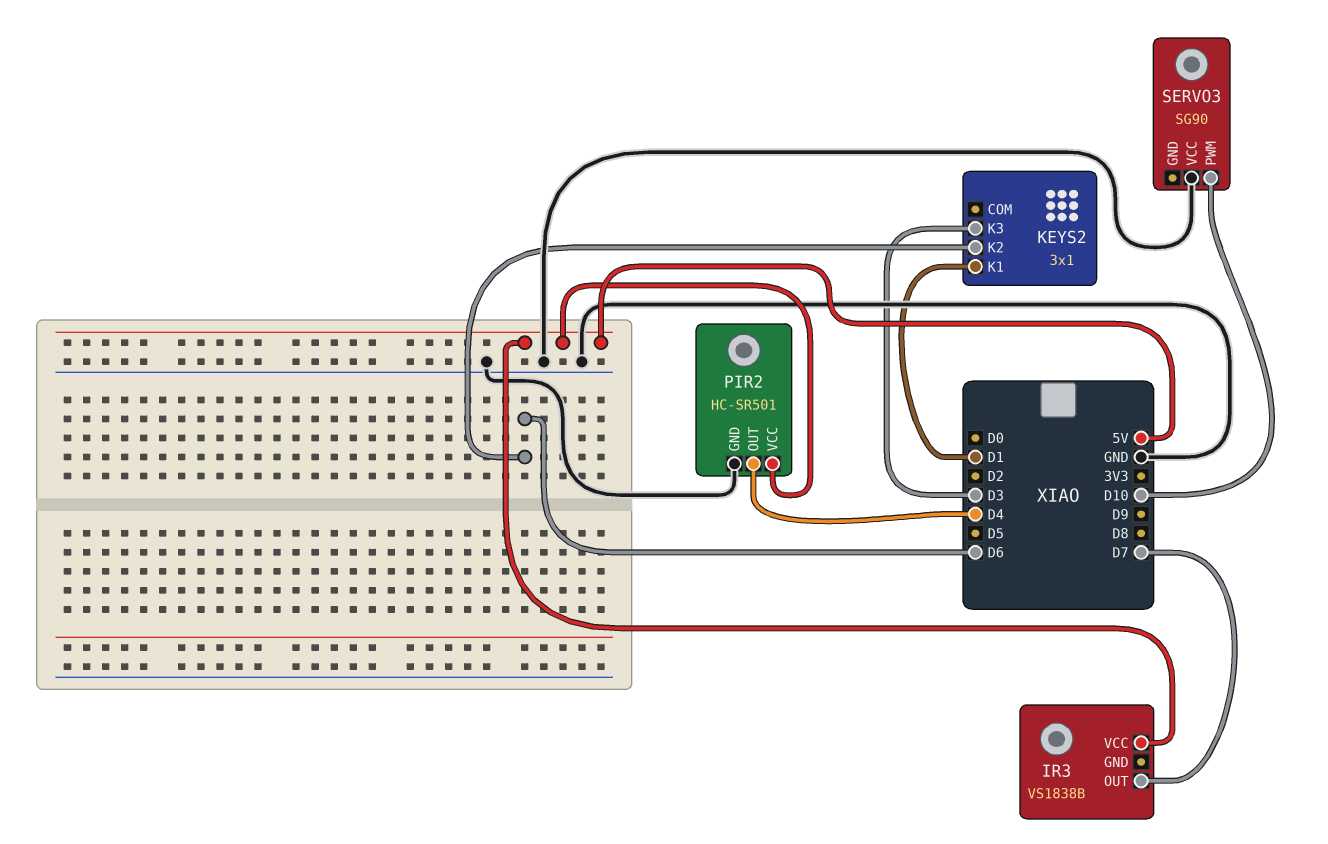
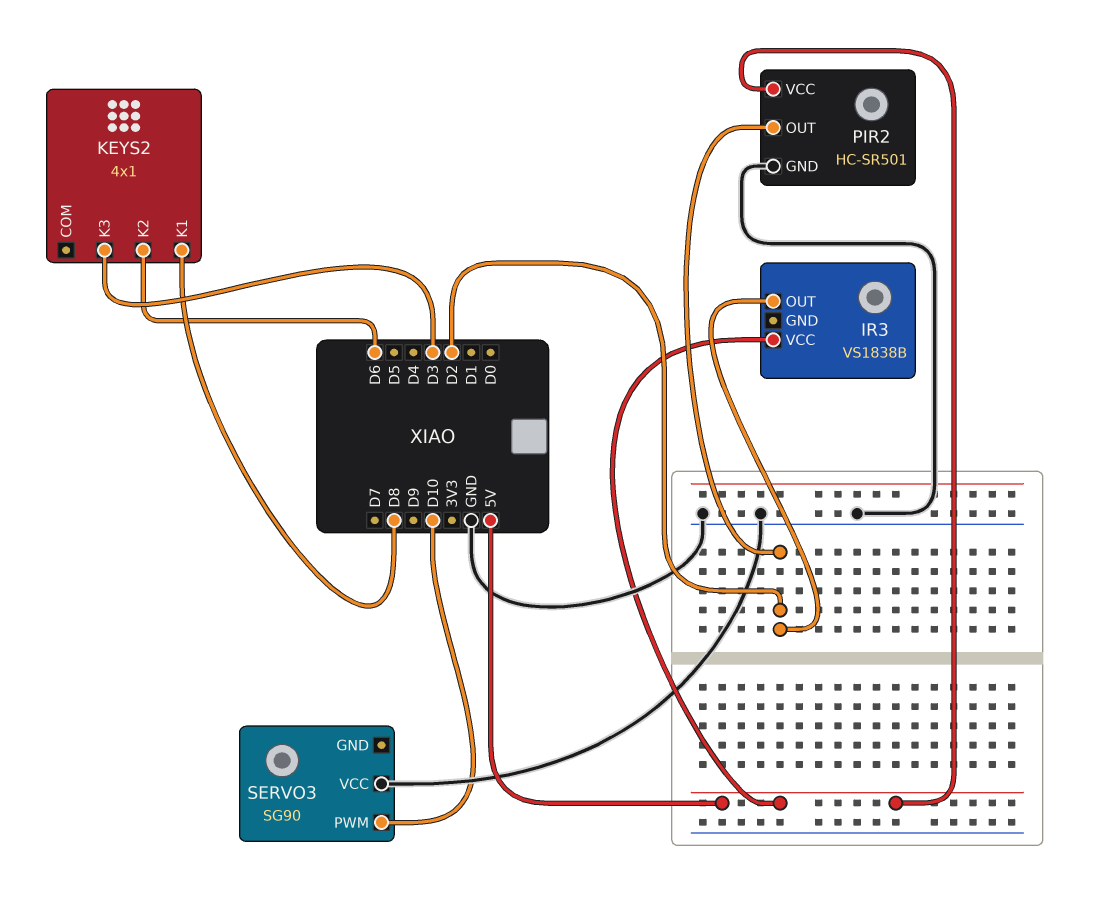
IR3 pin OUT: D7 -> D2
KEYS2: 3x1 -> 4x1
KEYS2 pin K1: D1 -> D8
PIR2 pin OUT: D4 -> D2

